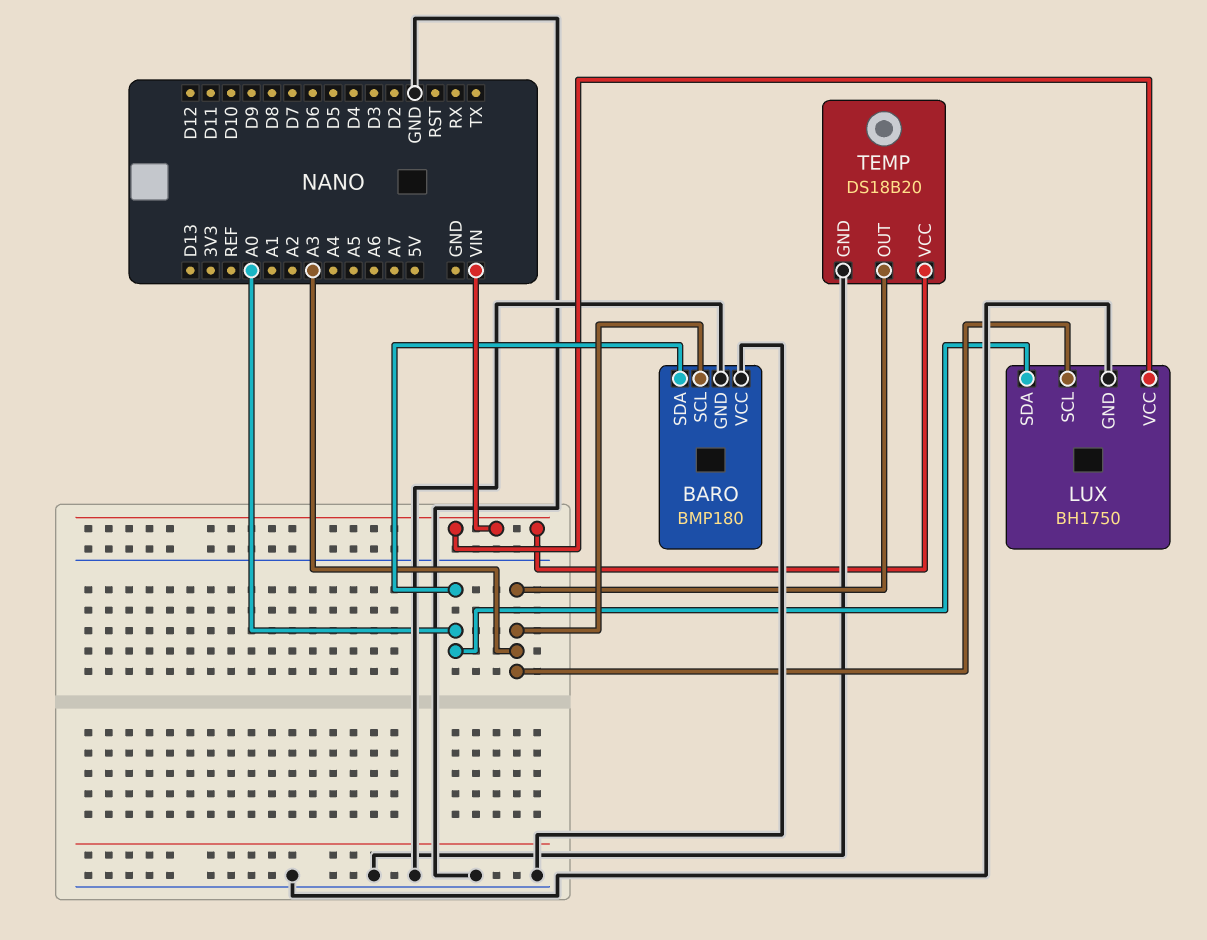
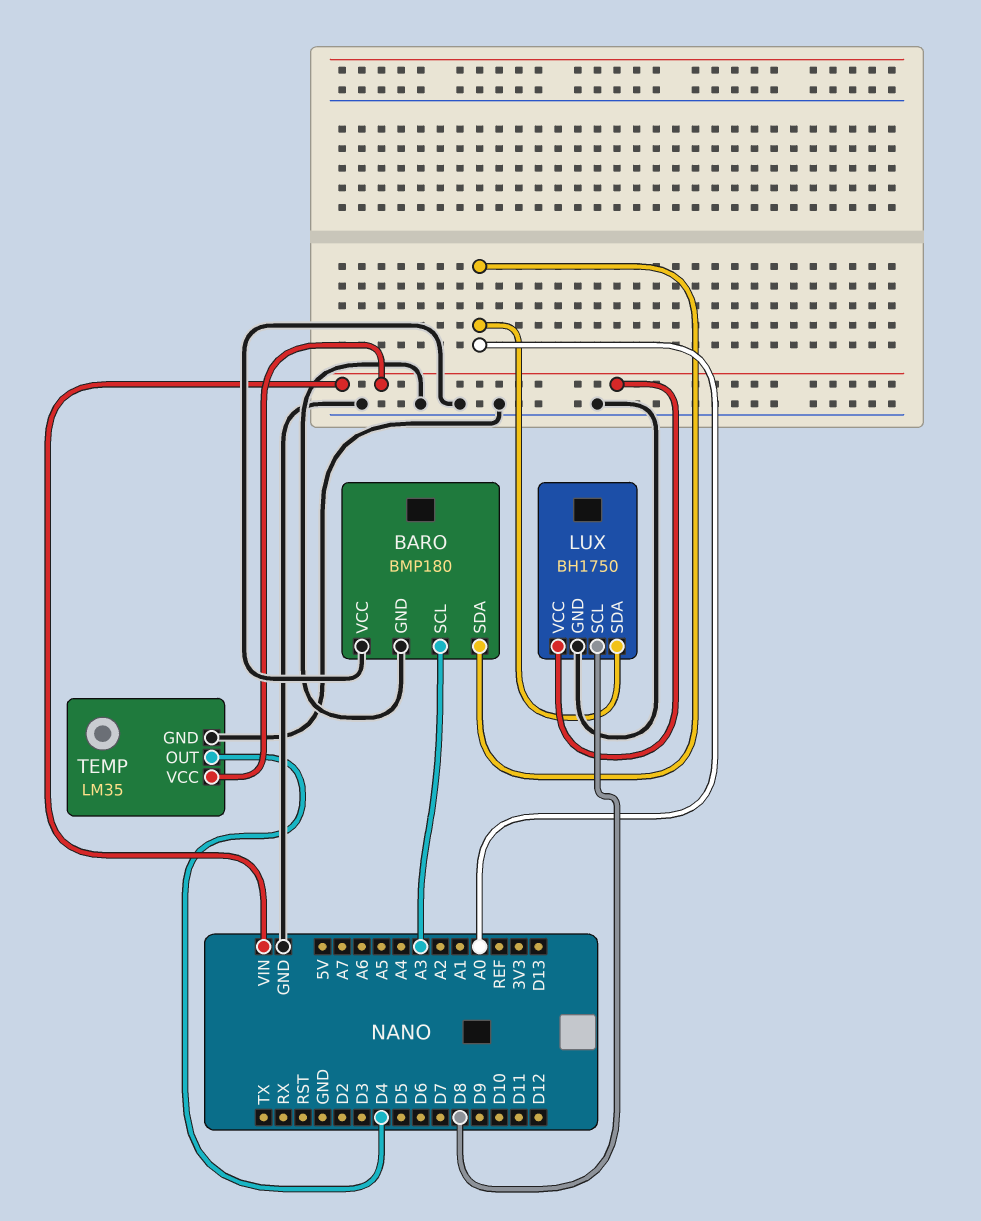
LUX pin SCL: A3 -> D8
TEMP: DS18B20 -> LM35
TEMP pin OUT: A3 -> D4

